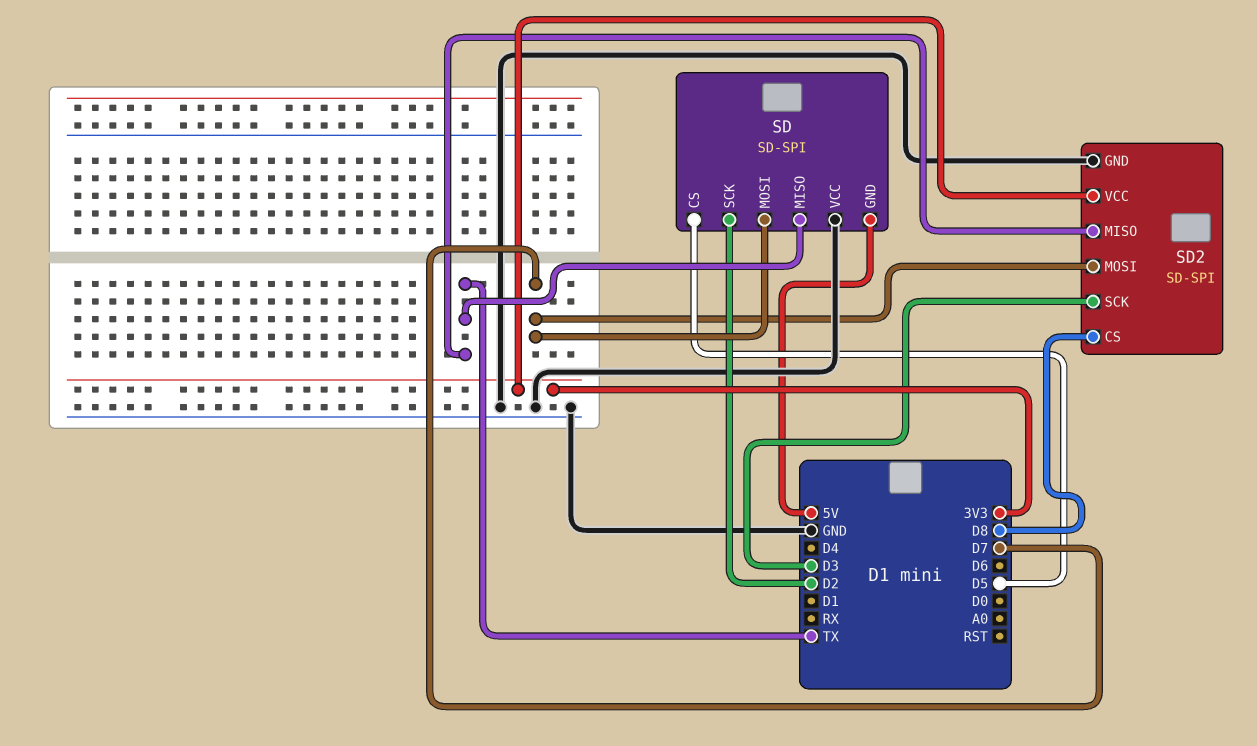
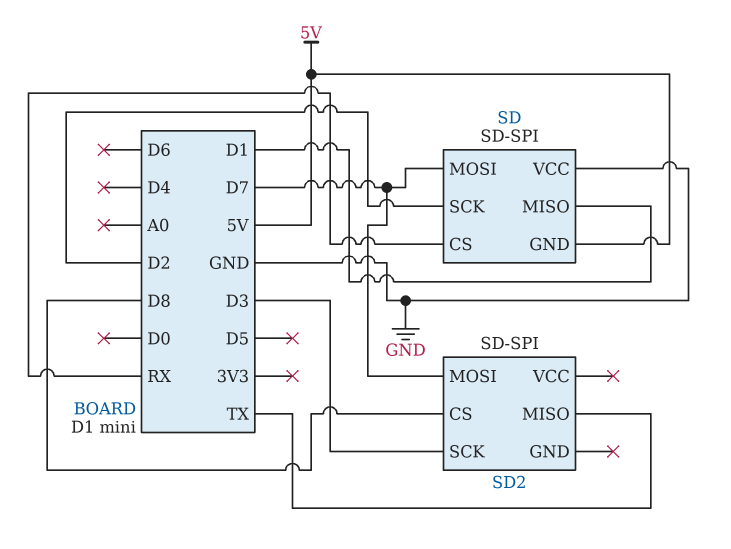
SD pin CS: D5 -> RX
SD pin MISO: TX -> D1
SD2 pin GND: GND -> none
SD2 pin VCC: 3V3 -> none

